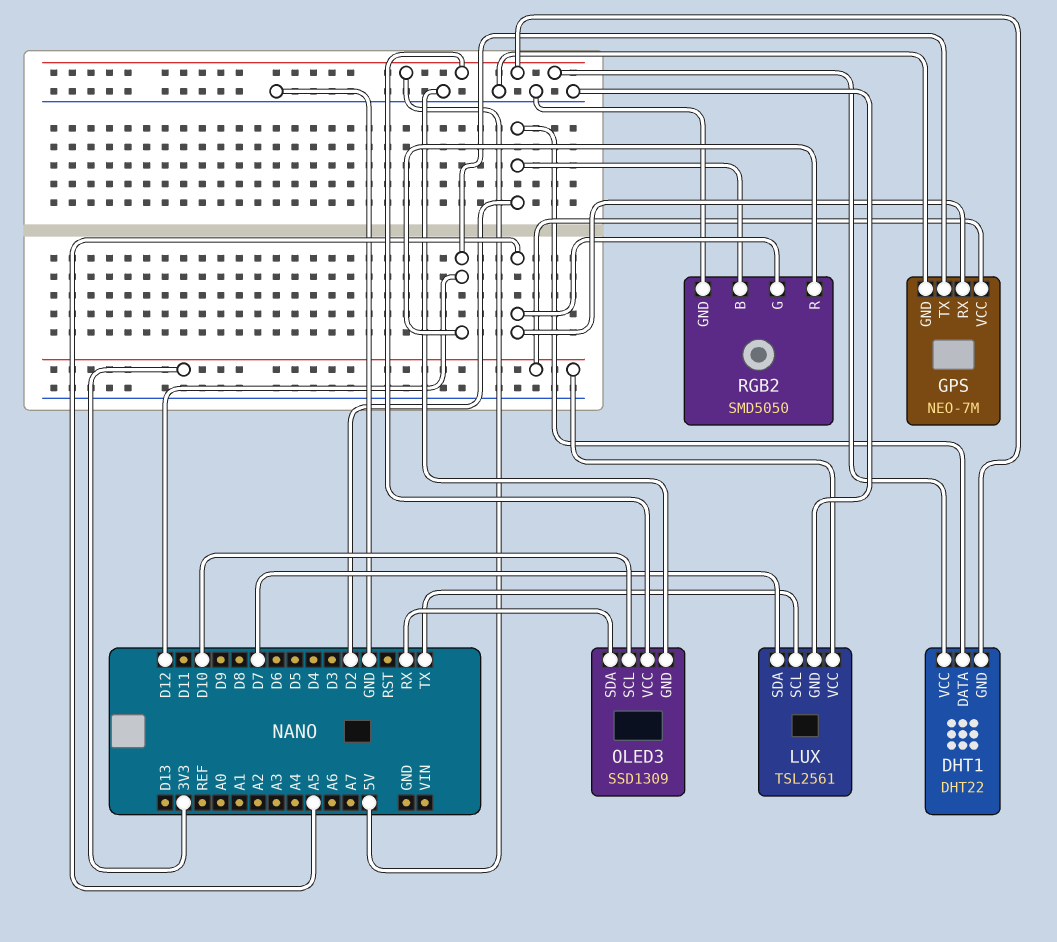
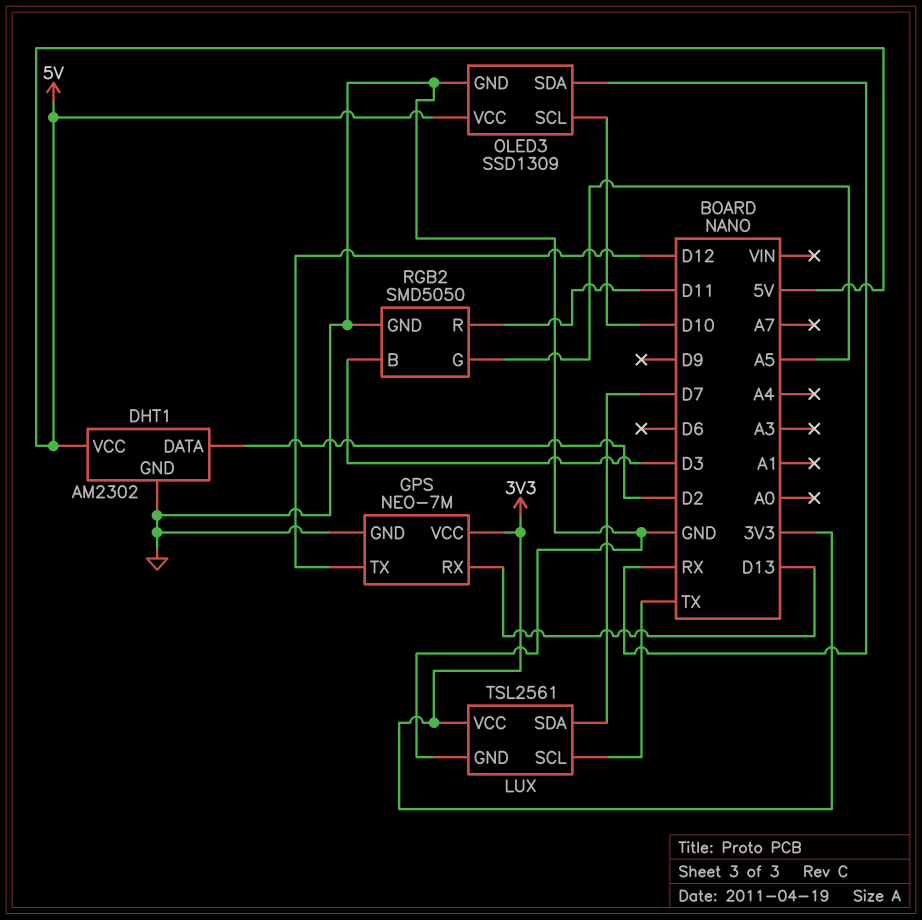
DHT1: DHT22 -> AM2302
DHT1 pin GND: 5V -> GND
GPS pin RX: A5 -> D13
RGB2 pin B: D2 -> D3
RGB2 pin R: D12 -> D11

